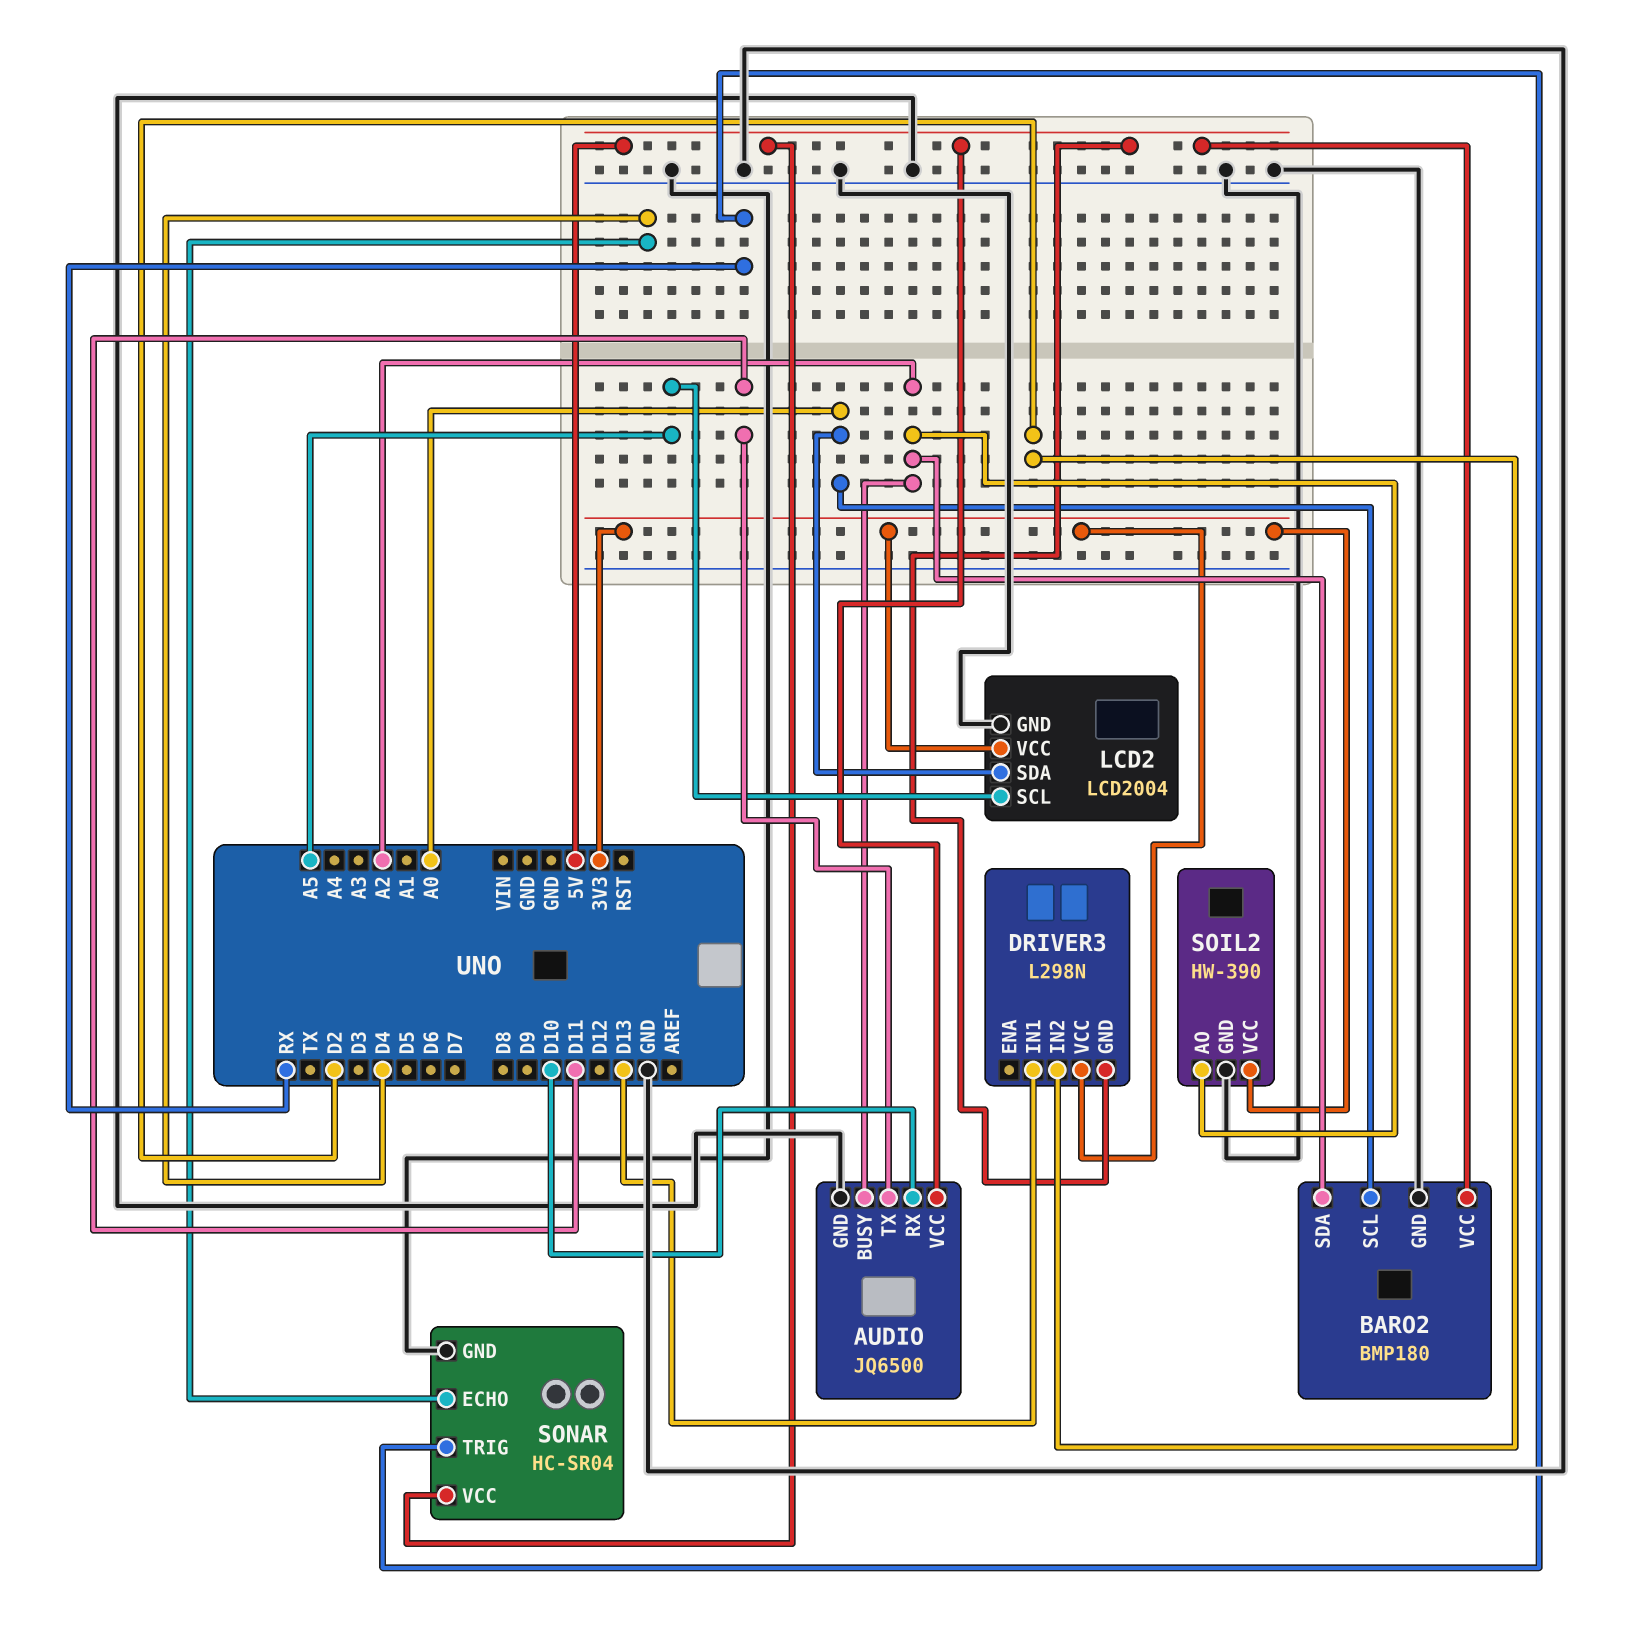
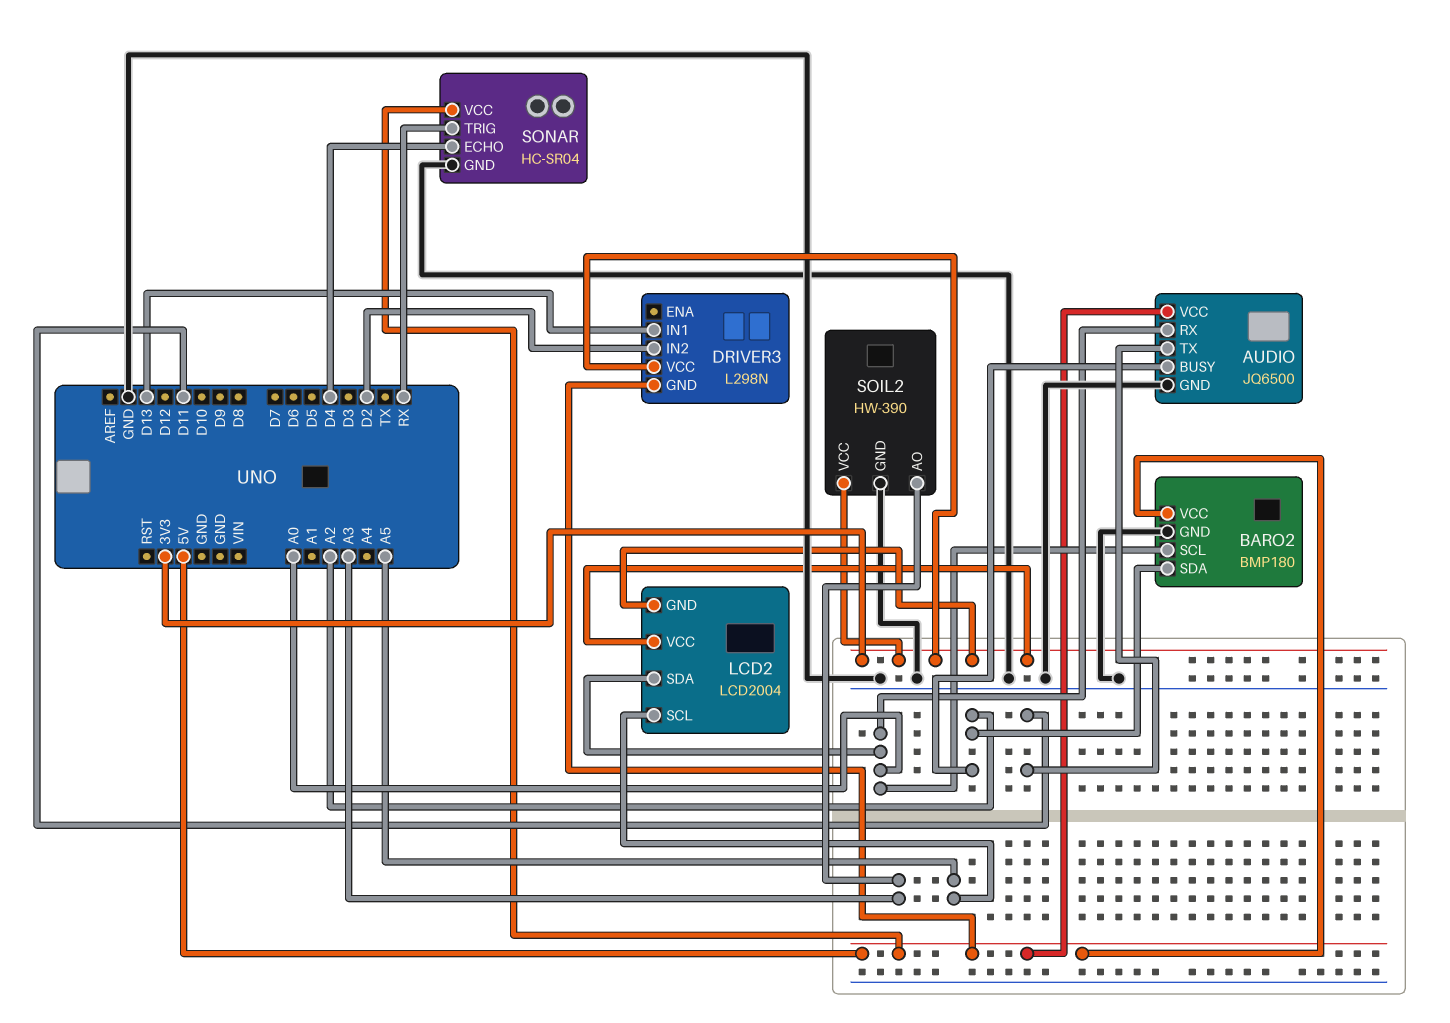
AUDIO pin RX: D10 -> A0
LCD2 pin GND: GND -> 3V3
SOIL2 pin AO: A2 -> A3

